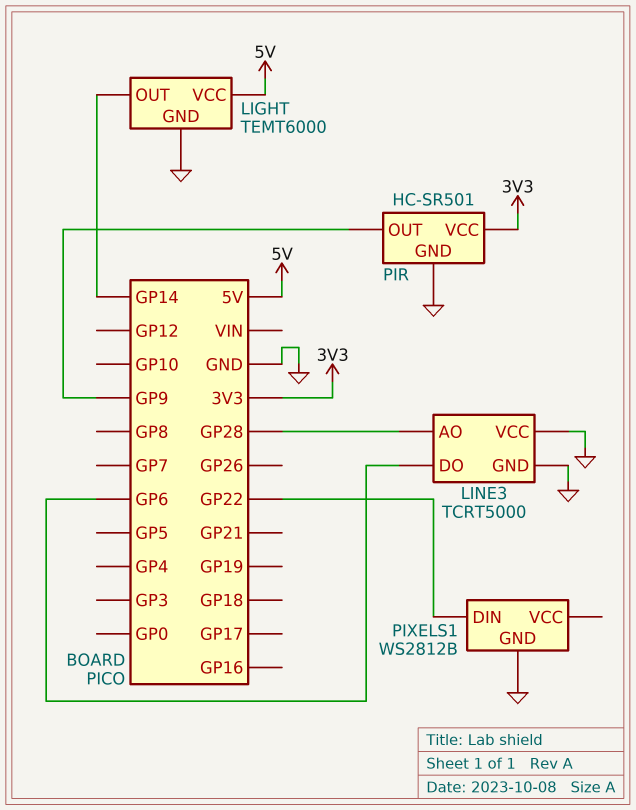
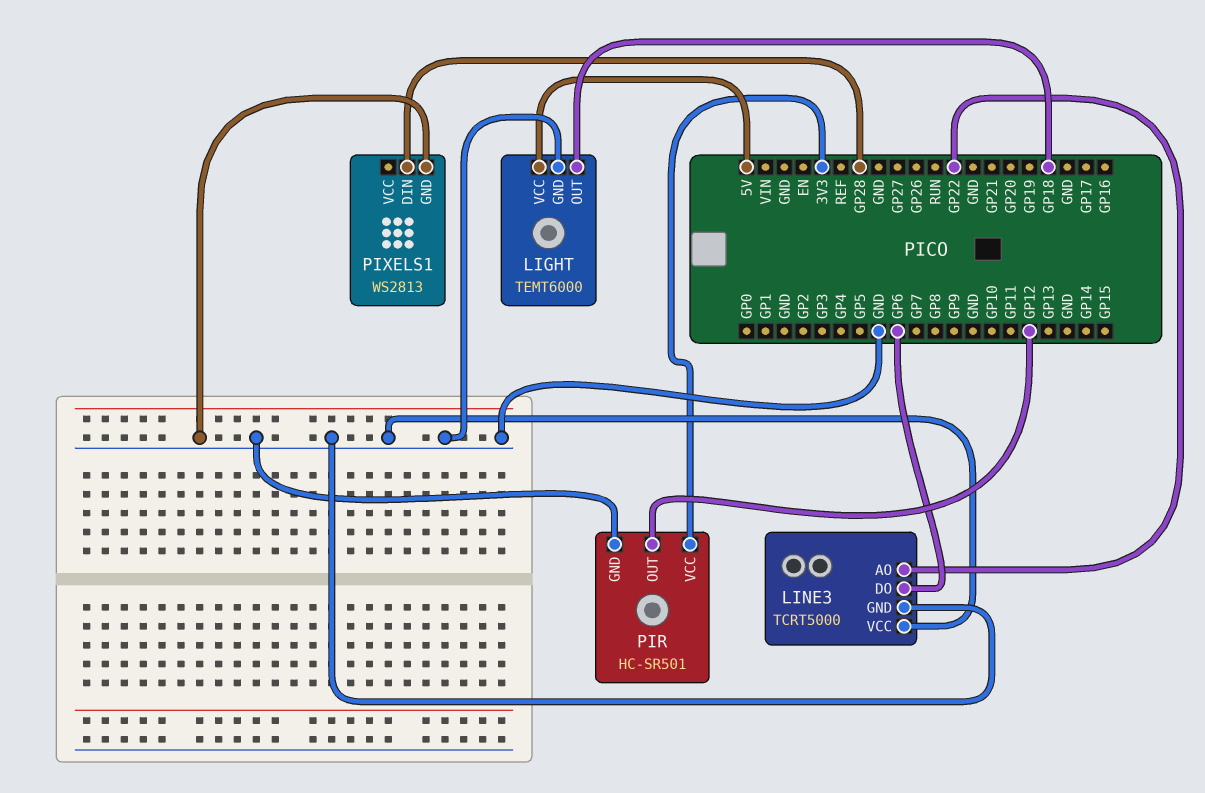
LIGHT pin OUT: GP14 -> GP18
LINE3 pin AO: GP28 -> GP22
PIR pin OUT: GP9 -> GP12
PIXELS1: WS2812B -> WS2813
PIXELS1 pin DIN: GP22 -> GP28

